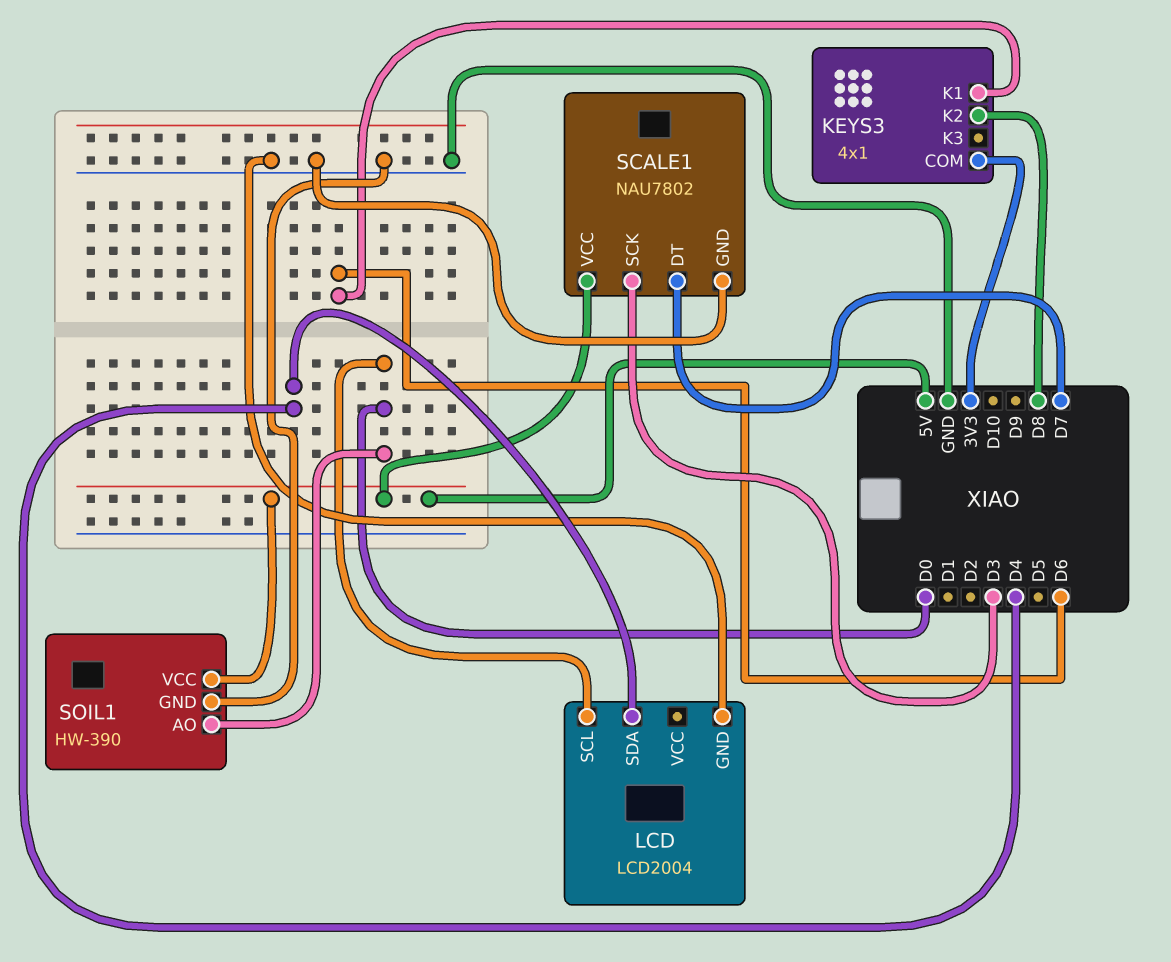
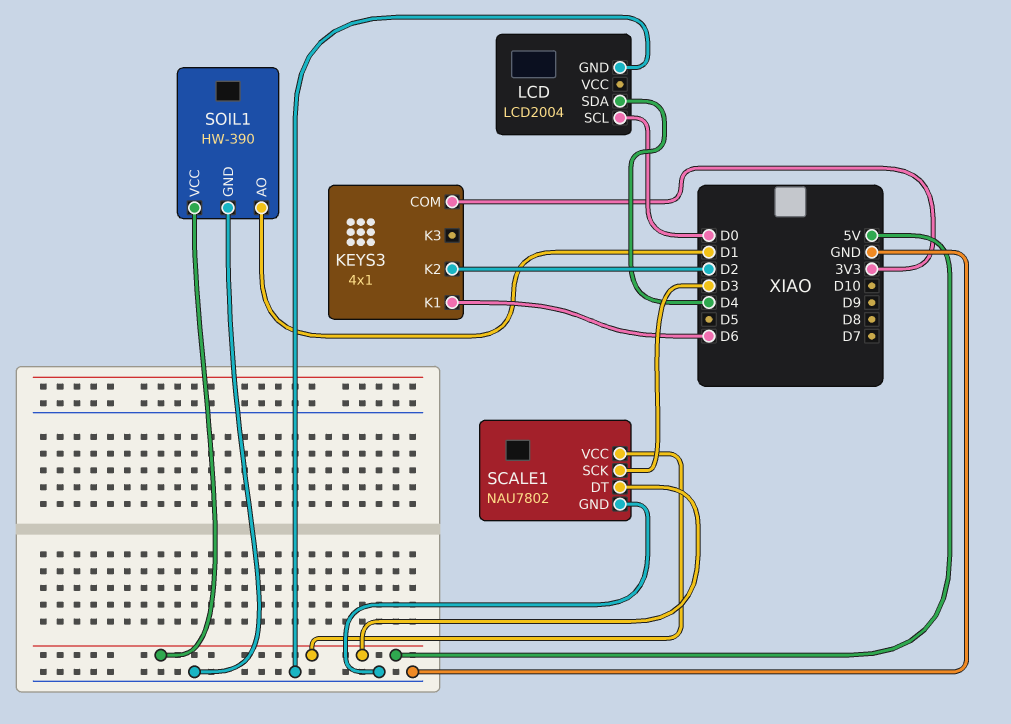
KEYS3 pin K2: D8 -> D2
SCALE1 pin DT: D7 -> 5V
SOIL1 pin AO: D0 -> D1

